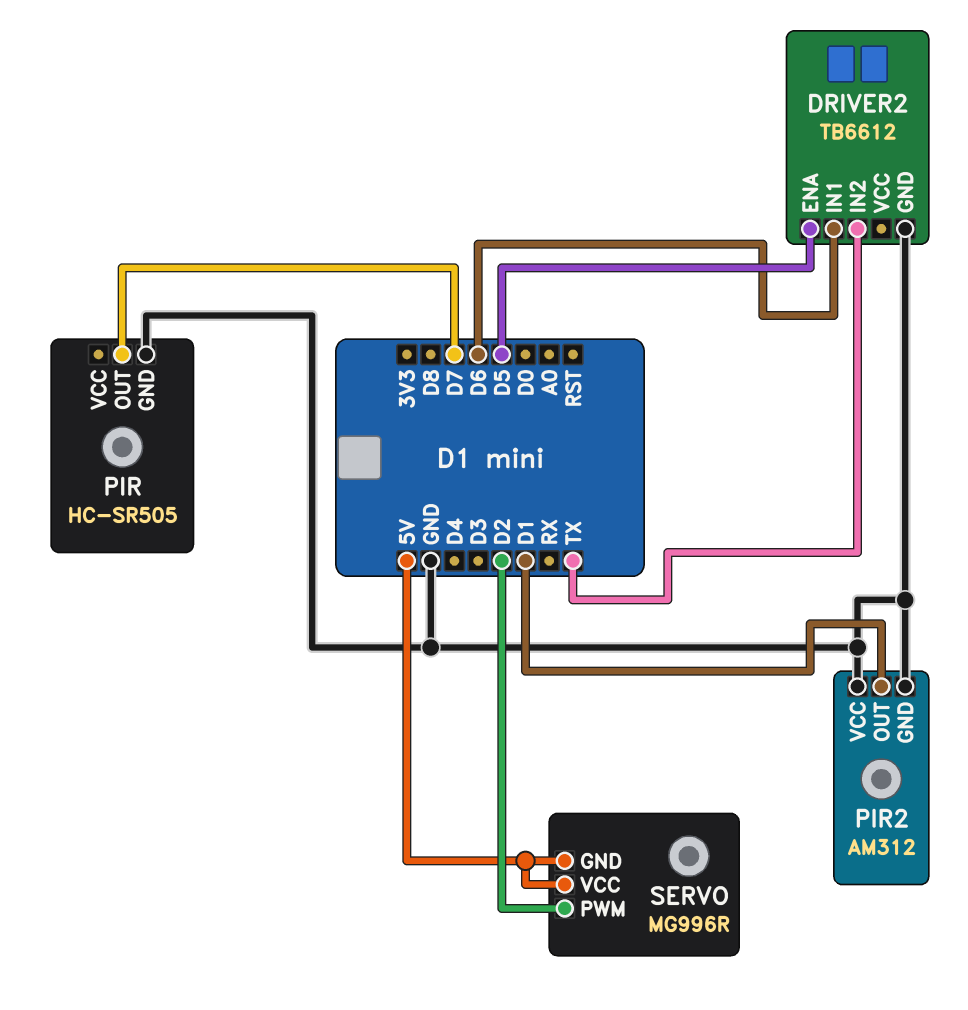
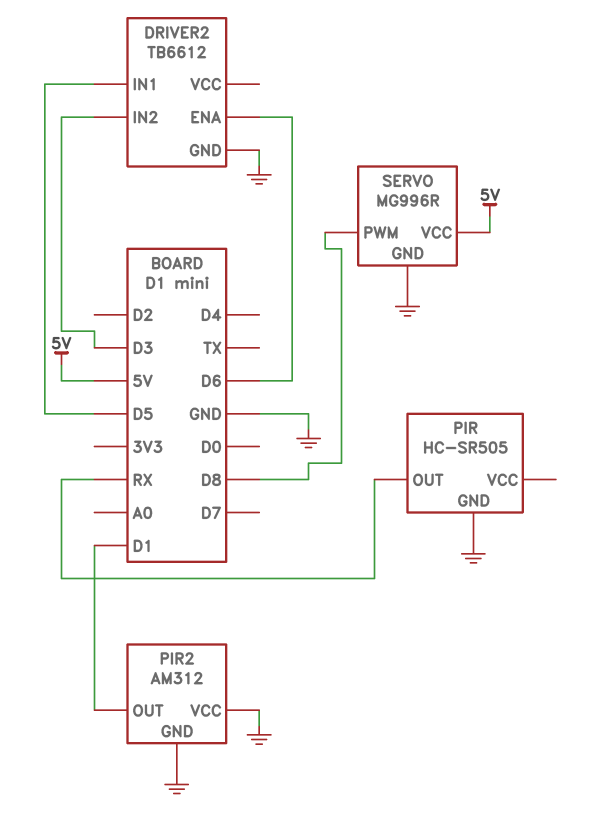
DRIVER2 pin ENA: D5 -> D6
DRIVER2 pin IN1: D6 -> D5
DRIVER2 pin IN2: TX -> D3
PIR pin OUT: D7 -> RX
SERVO pin GND: 5V -> GND
SERVO pin PWM: D2 -> D8

